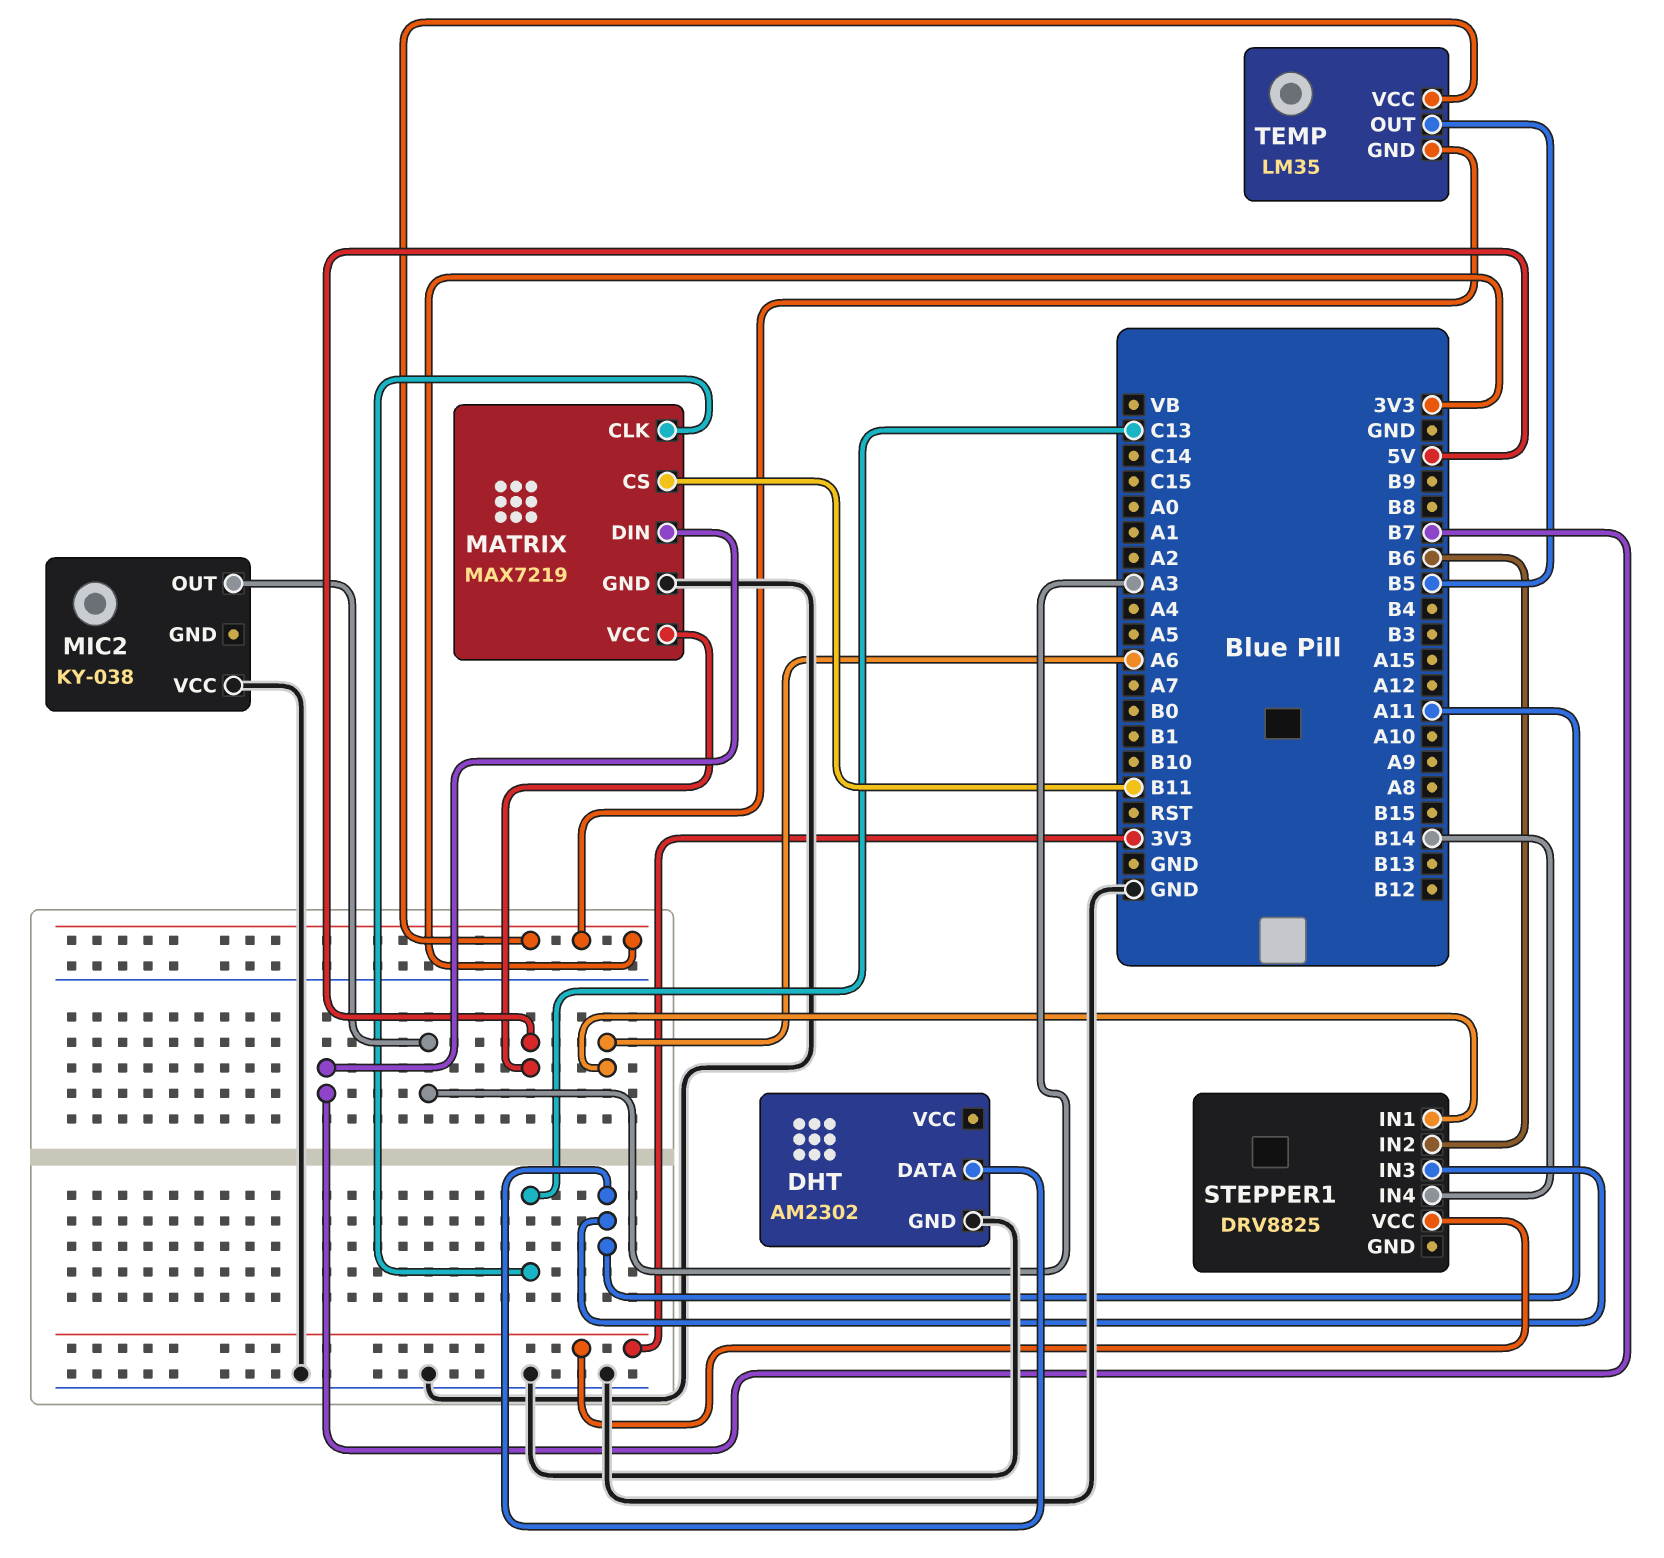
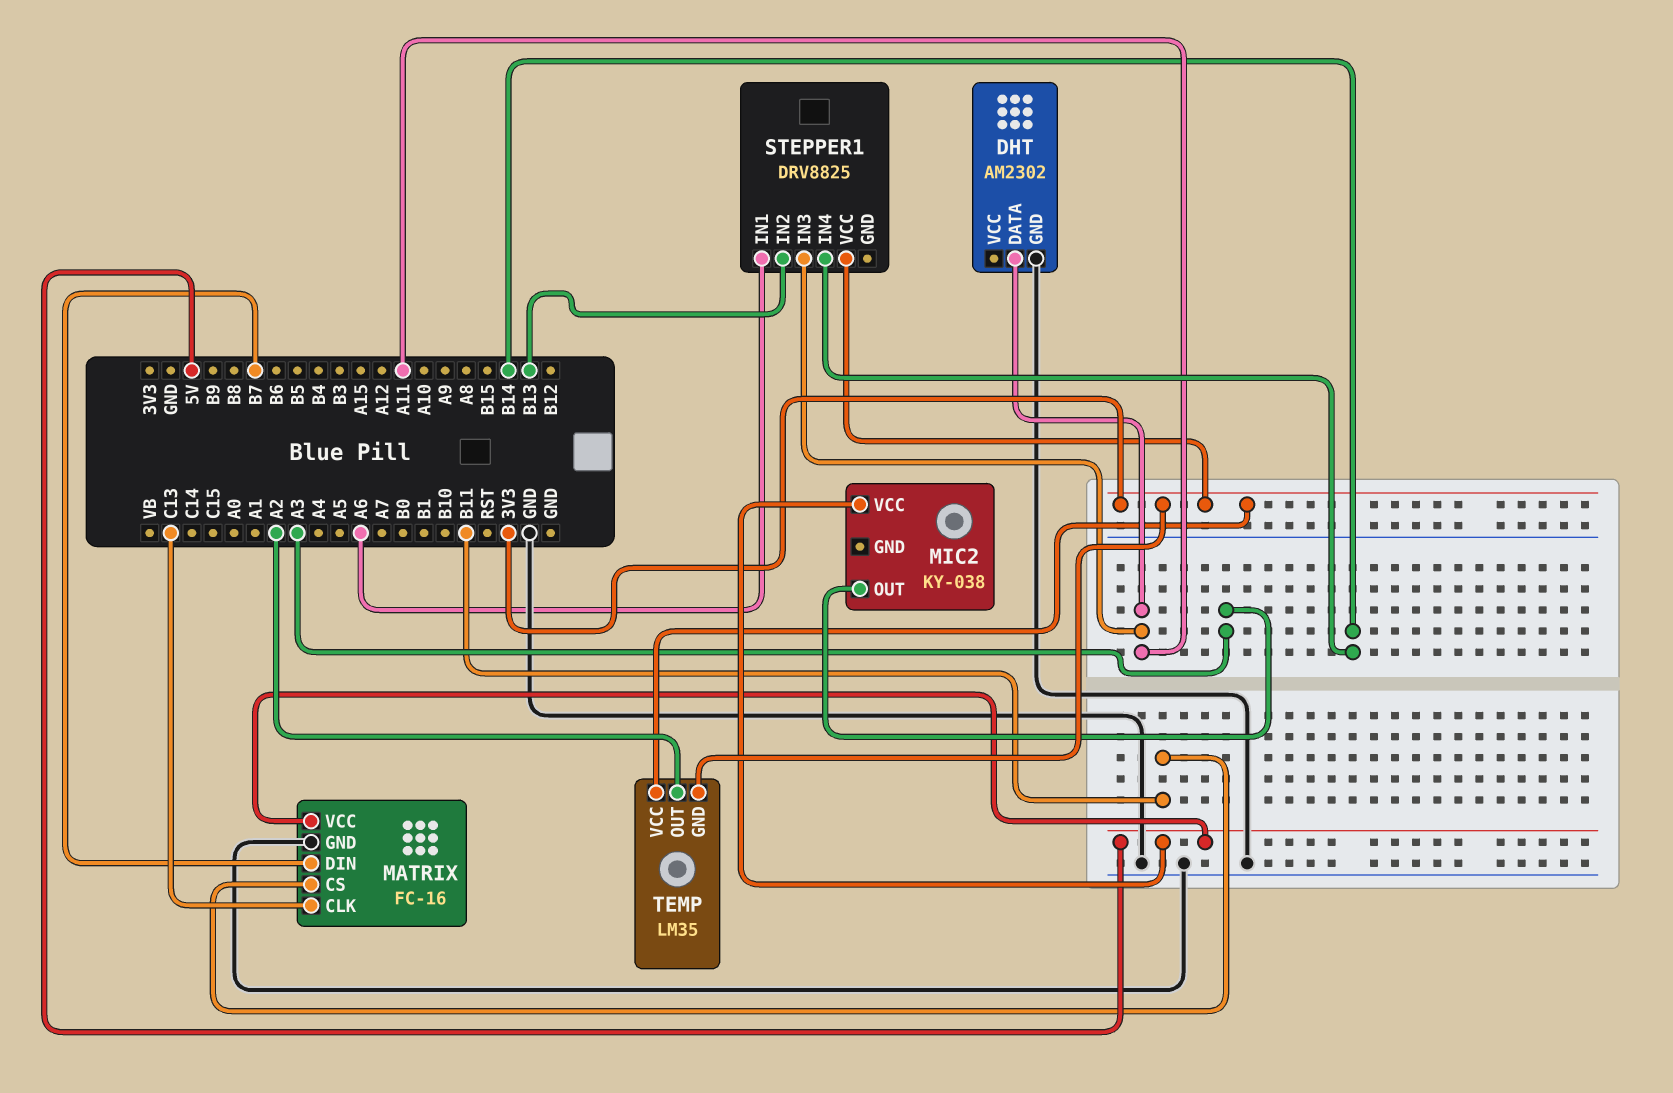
MATRIX: MAX7219 -> FC-16
MIC2 pin VCC: GND -> 5V
STEPPER1 pin IN2: B6 -> B13
TEMP pin OUT: B5 -> A2

